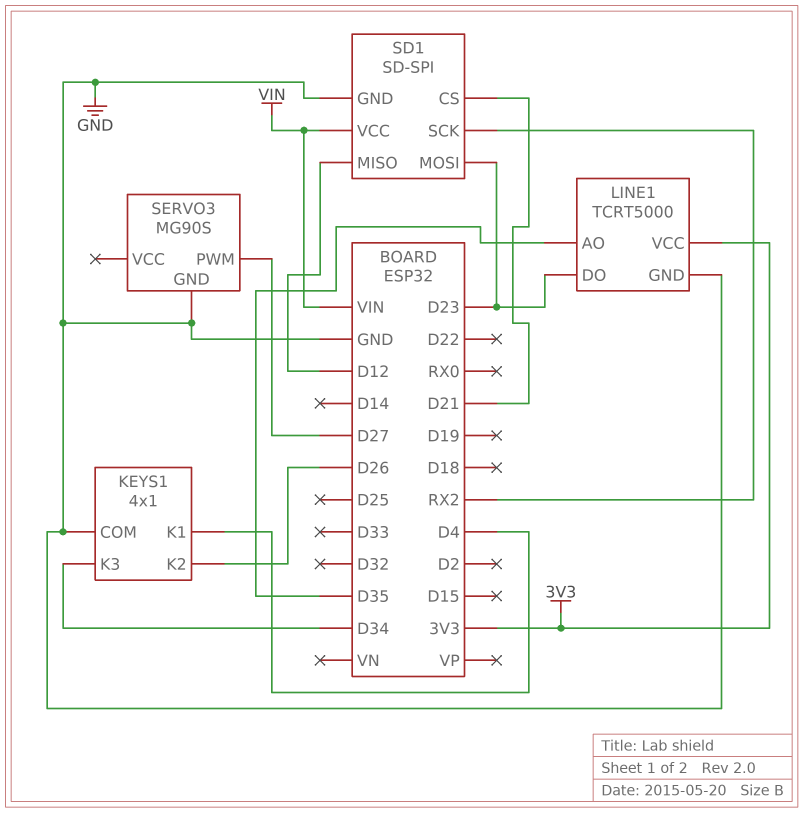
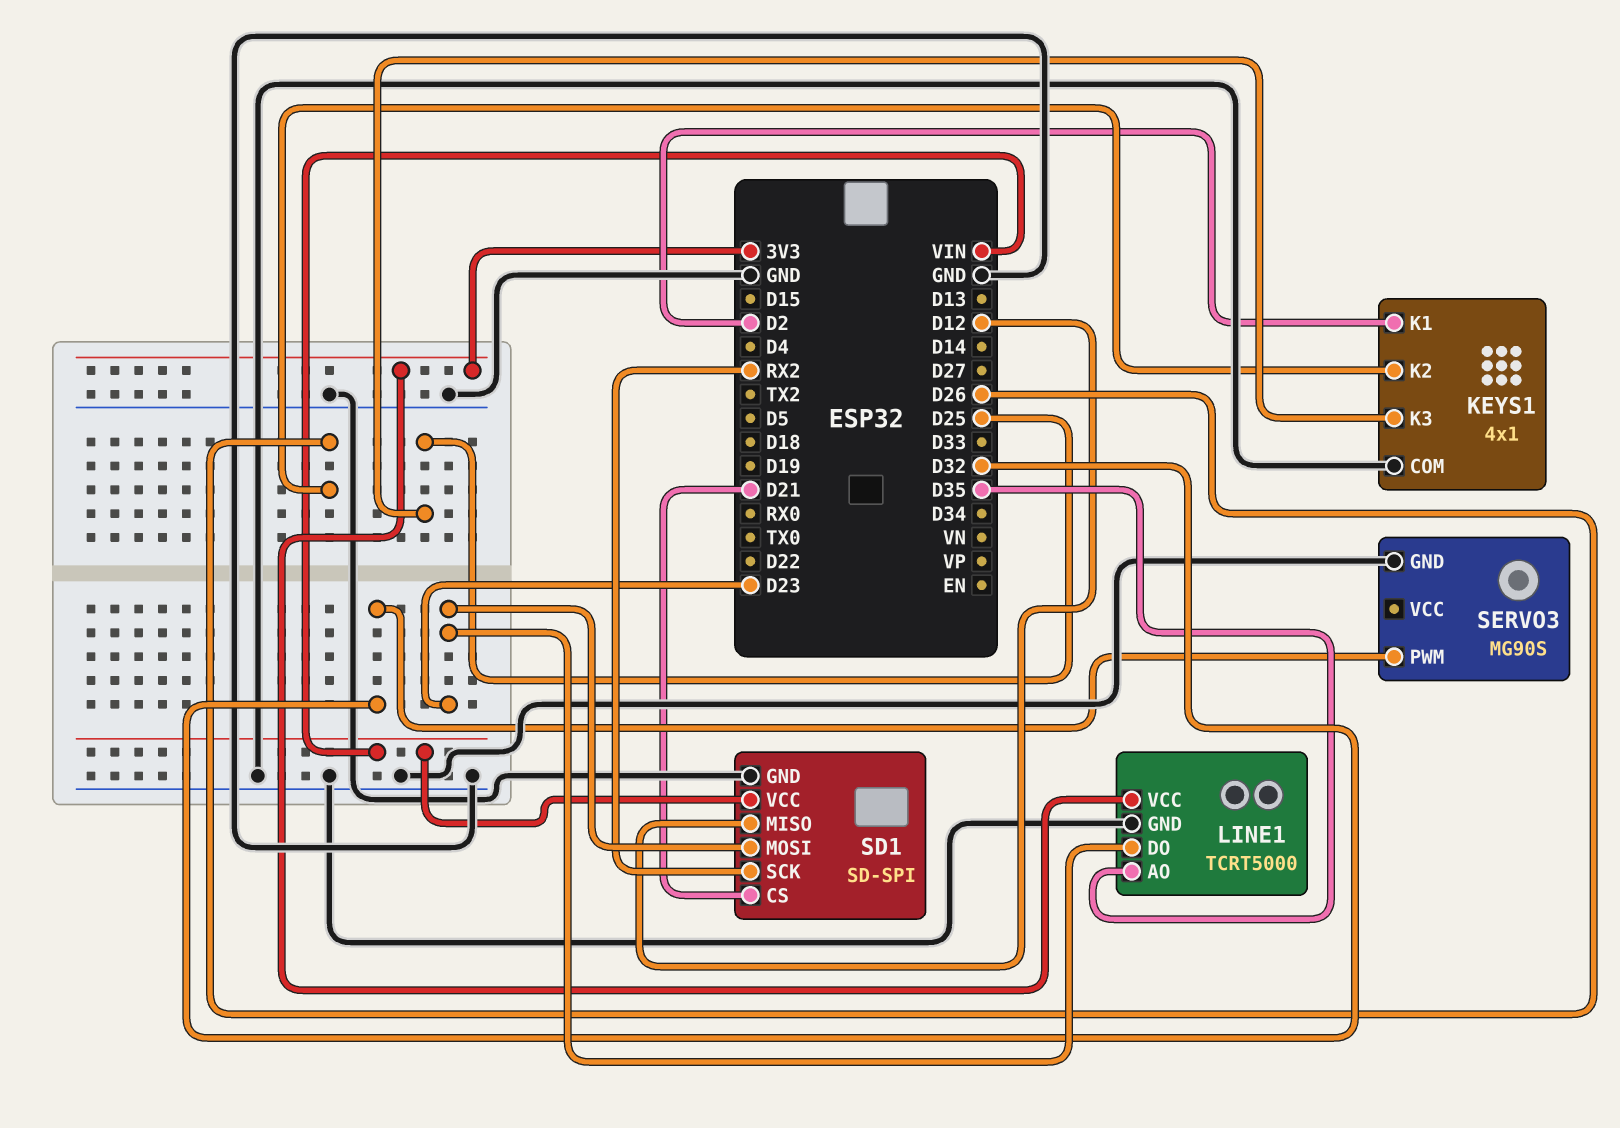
KEYS1 pin K1: D4 -> D2
KEYS1 pin K3: D34 -> D25
SERVO3 pin PWM: D27 -> D32

